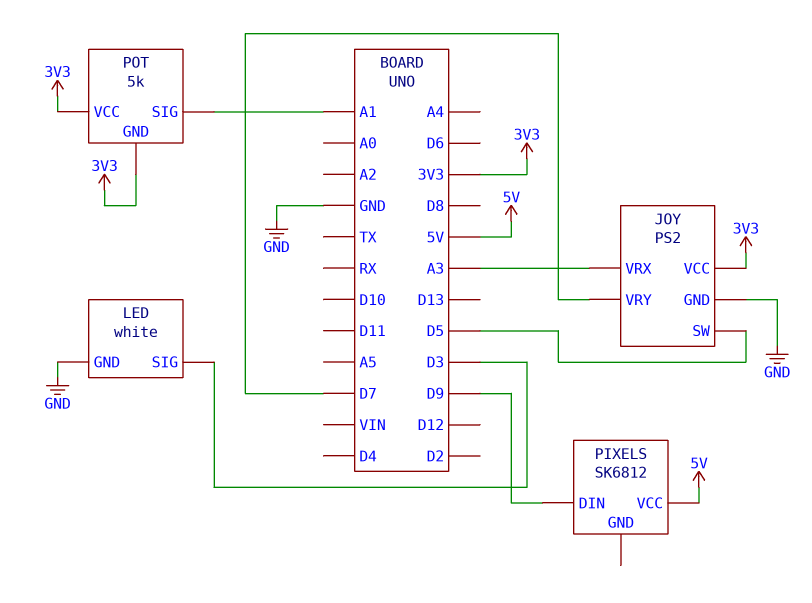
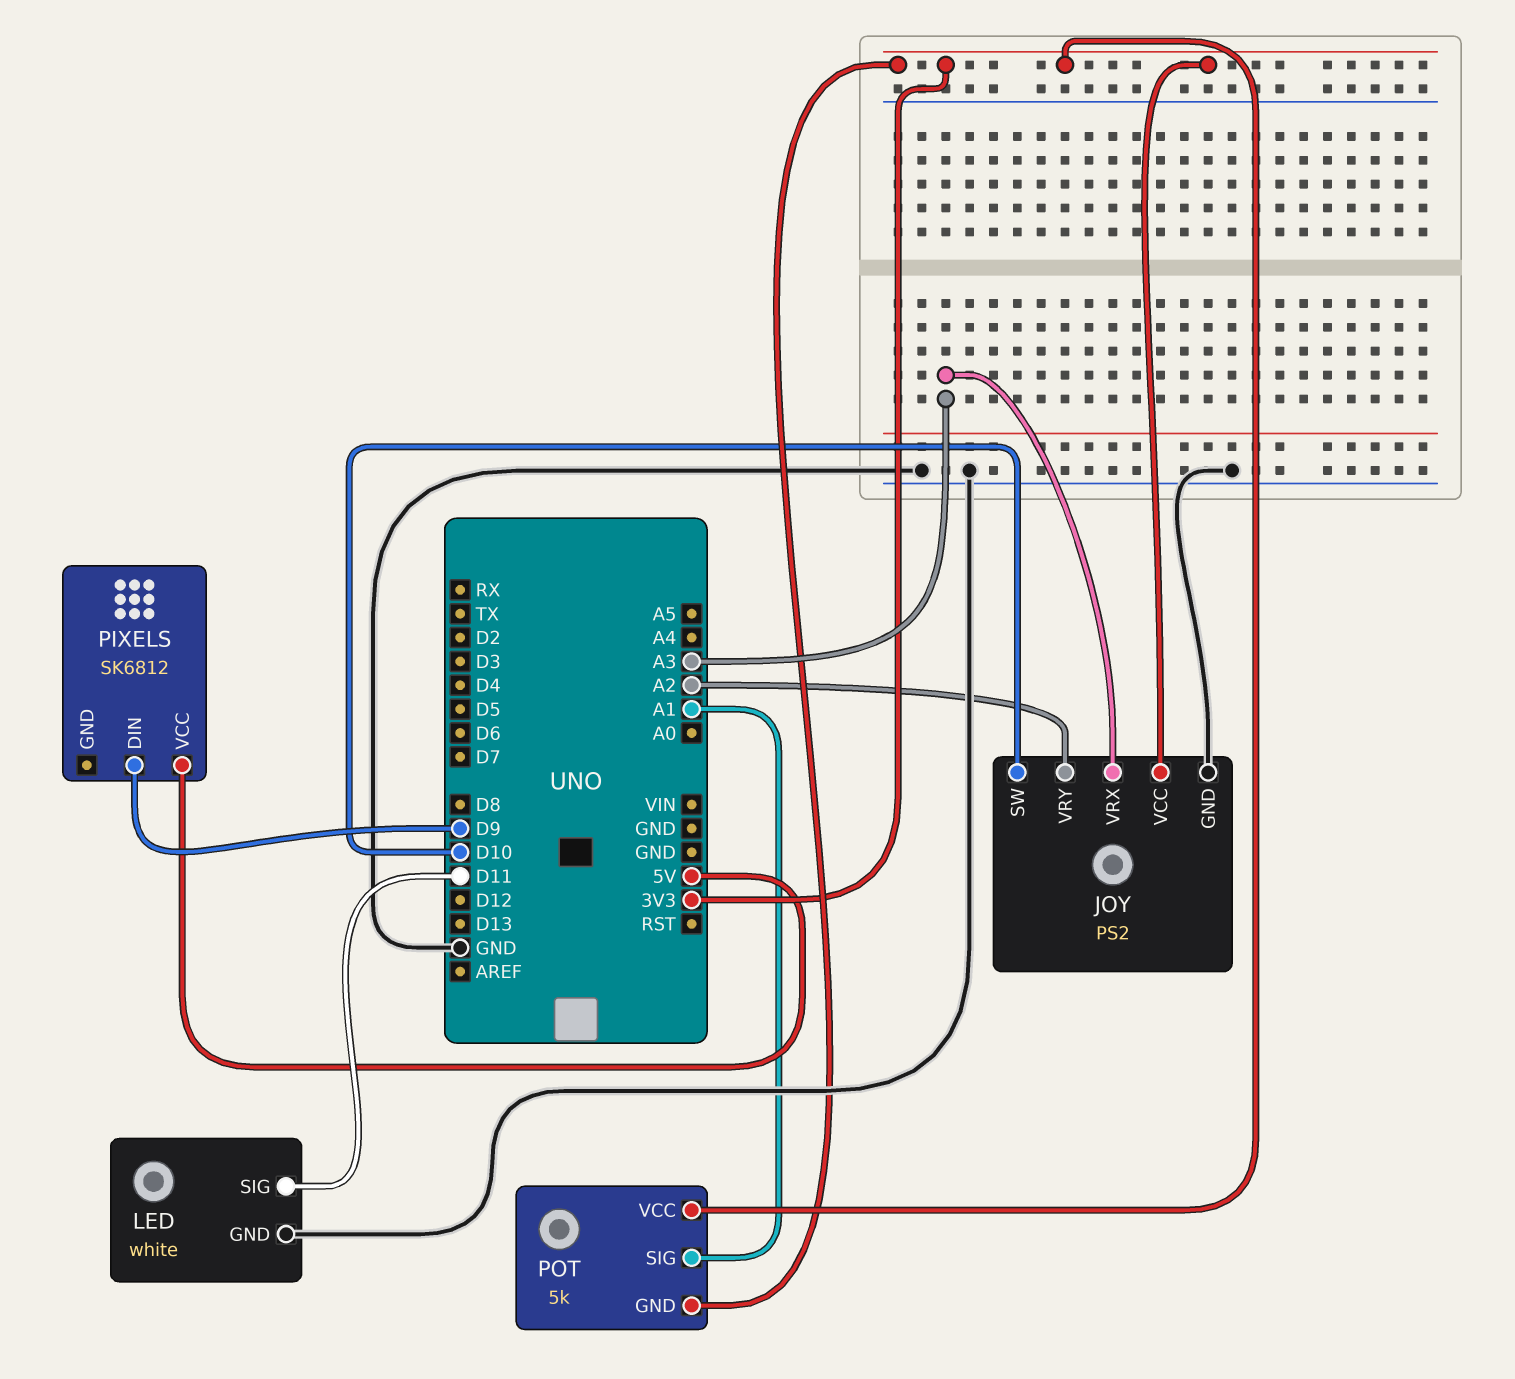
JOY pin SW: D5 -> D10
JOY pin VRY: D7 -> A2
LED pin SIG: D3 -> D11

